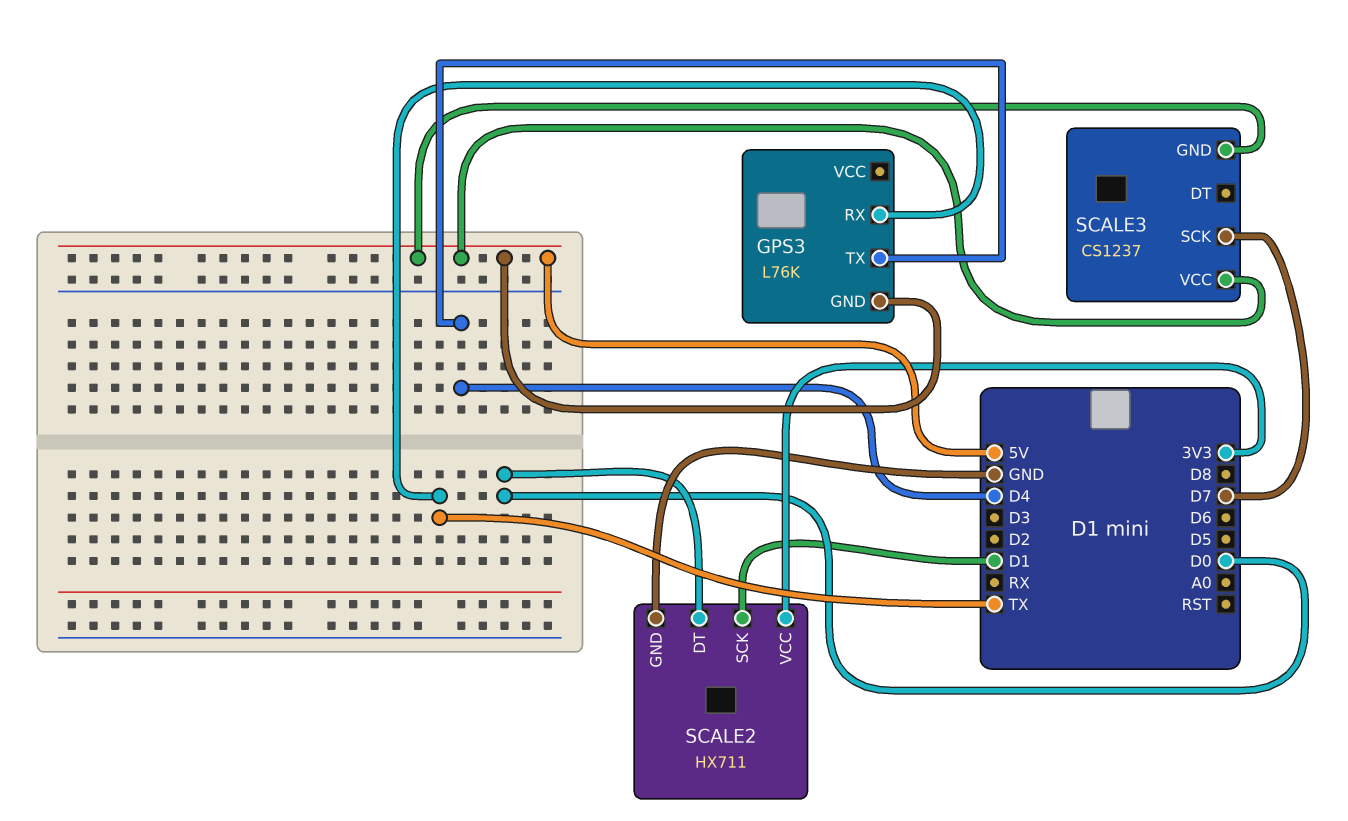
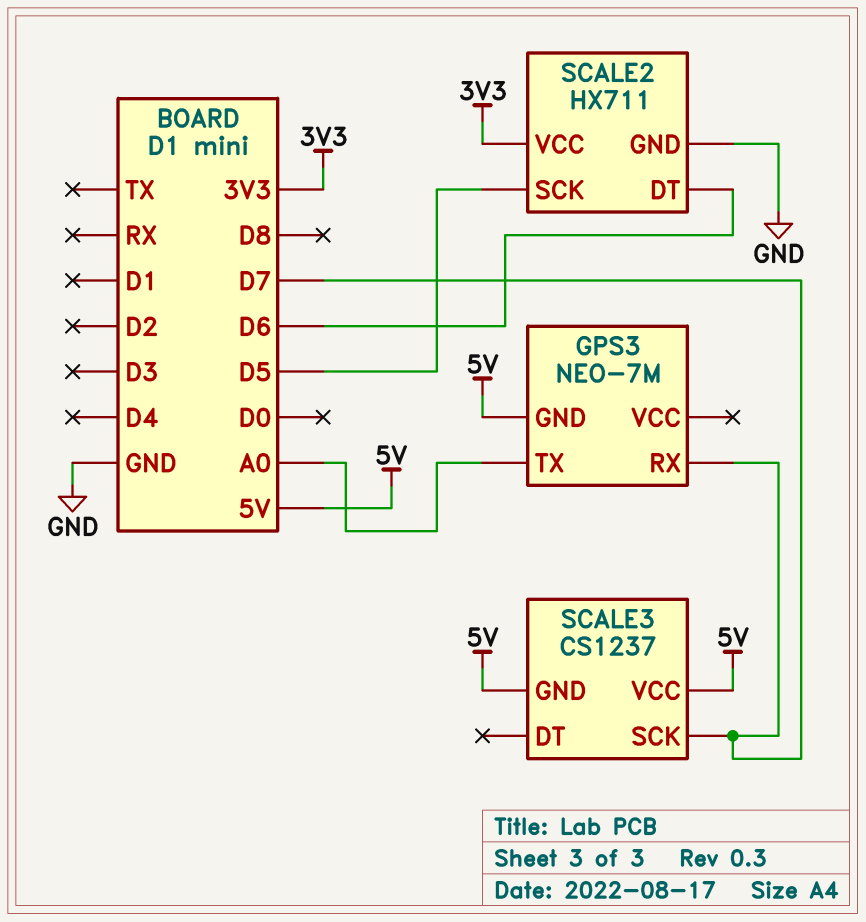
GPS3: L76K -> NEO-7M
GPS3 pin RX: TX -> D7
GPS3 pin TX: D4 -> A0
SCALE2 pin DT: D0 -> D6
SCALE2 pin SCK: D1 -> D5

